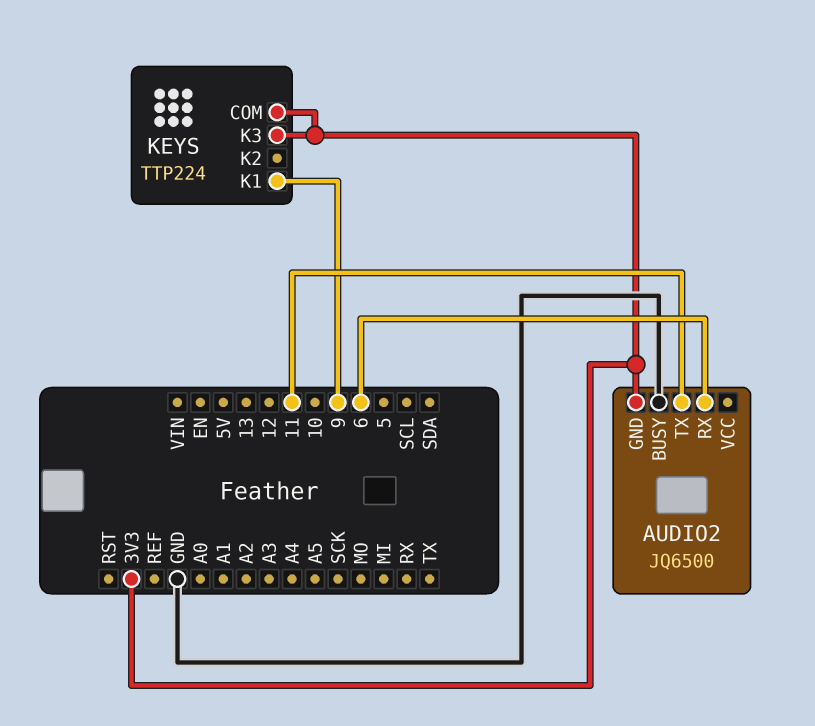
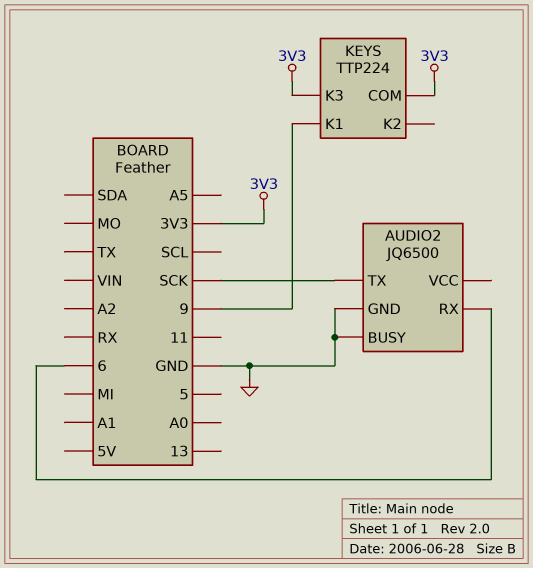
AUDIO2 pin GND: 3V3 -> GND
AUDIO2 pin TX: 11 -> SCK

